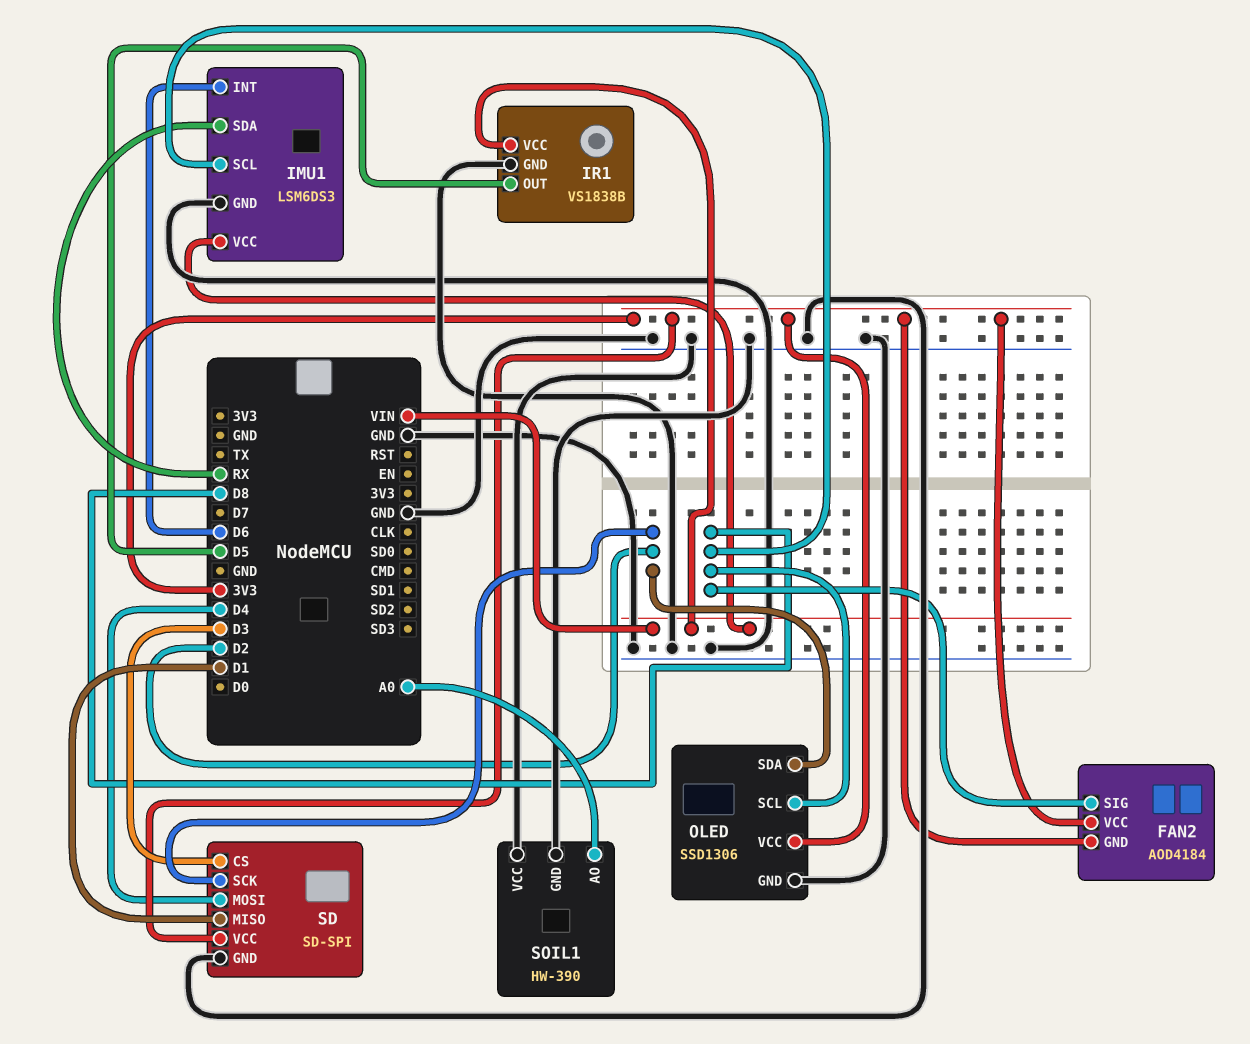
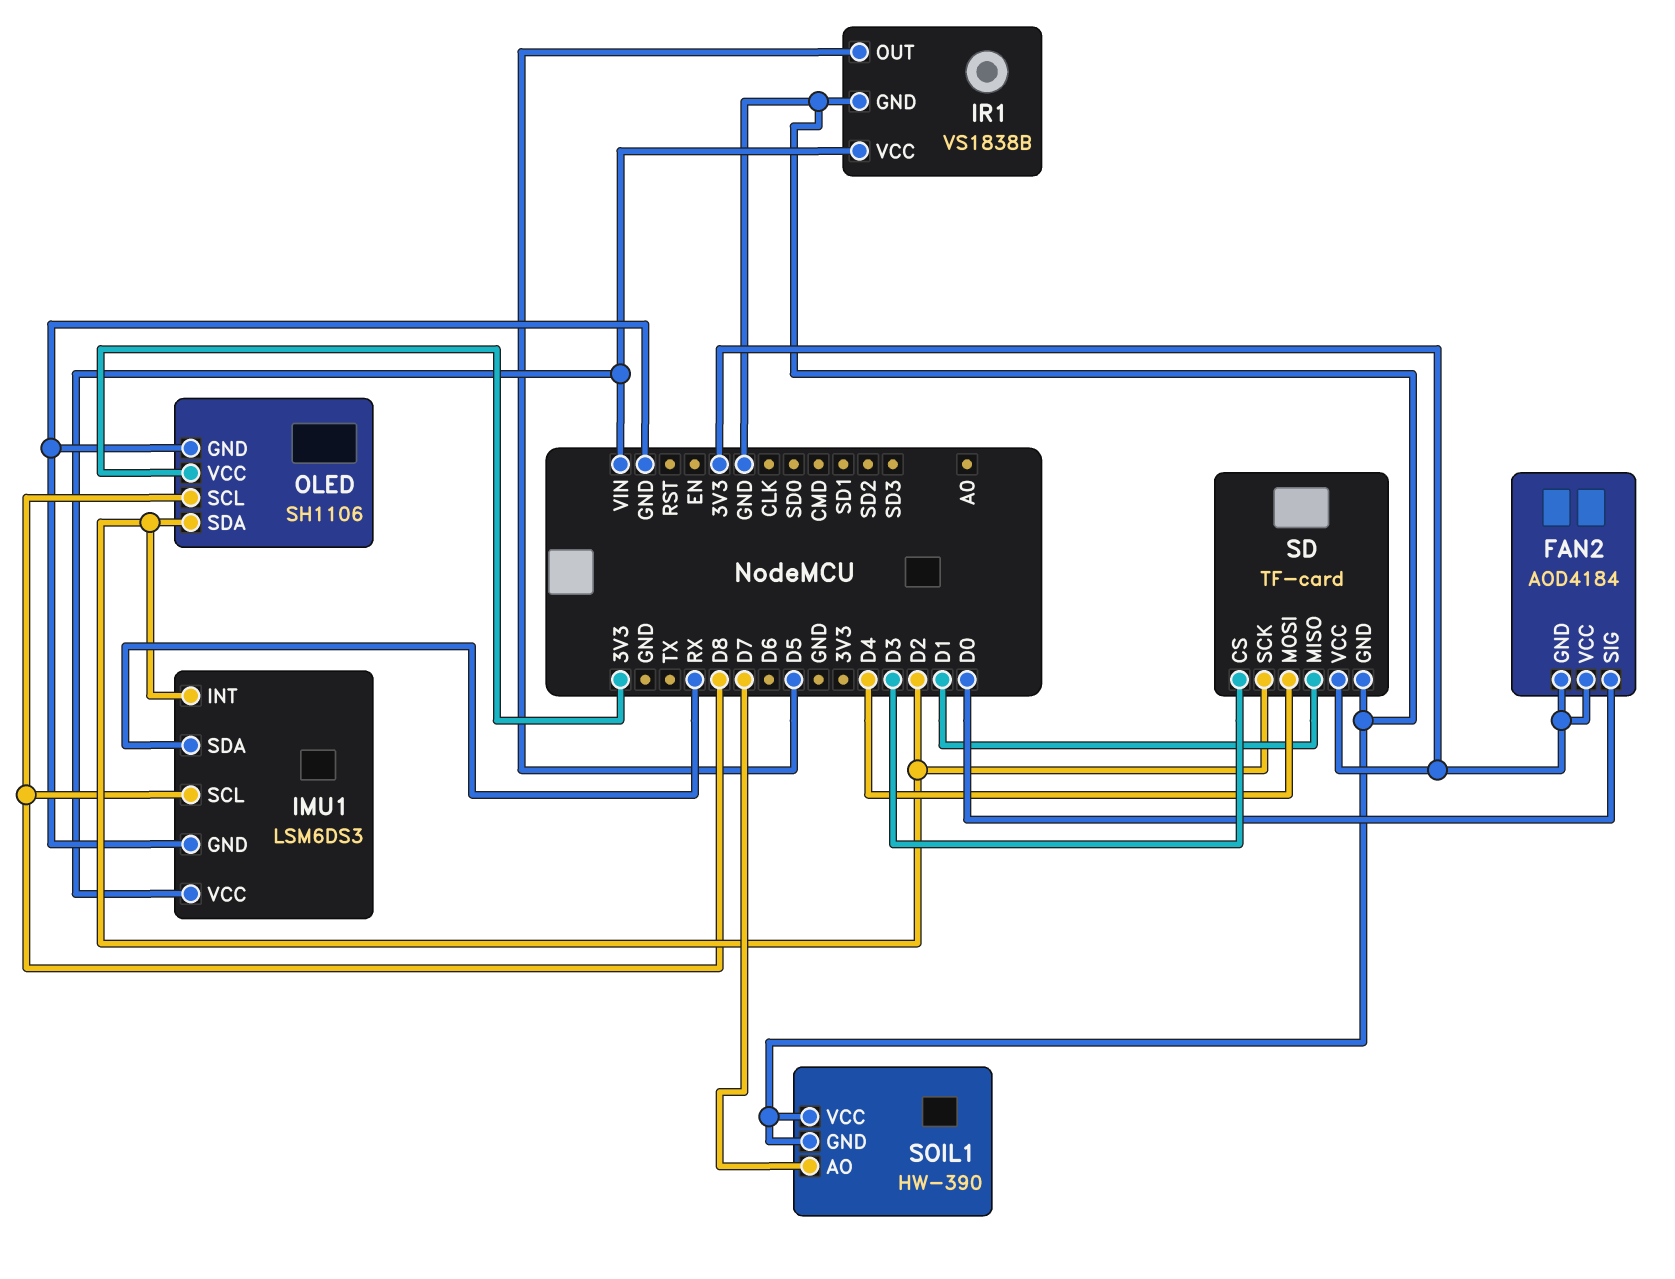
FAN2 pin SIG: D8 -> D0
IMU1 pin INT: D6 -> D2
OLED: SSD1306 -> SH1106
SD: SD-SPI -> TF-card
SOIL1 pin AO: A0 -> D7

